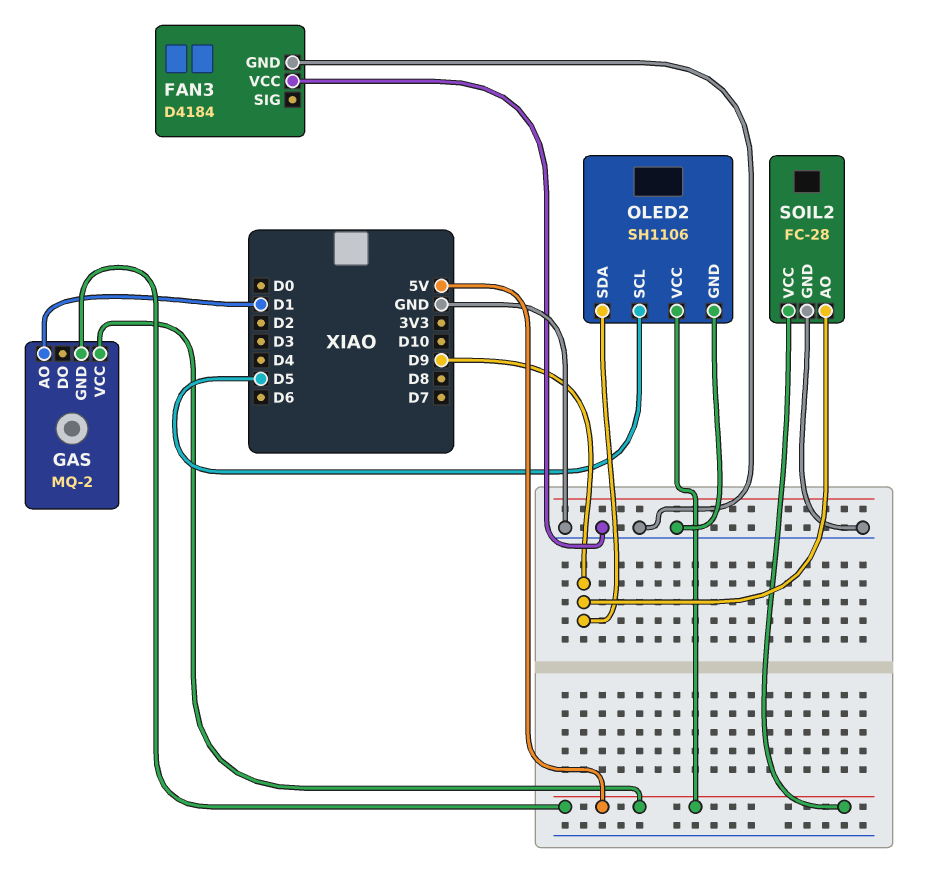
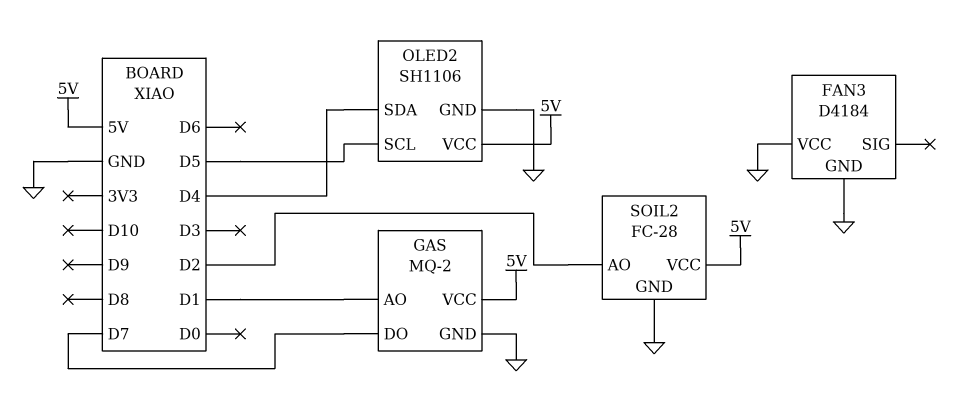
GAS pin DO: none -> D7
GAS pin GND: 5V -> GND
OLED2 pin SDA: D9 -> D4
SOIL2 pin AO: D9 -> D2

